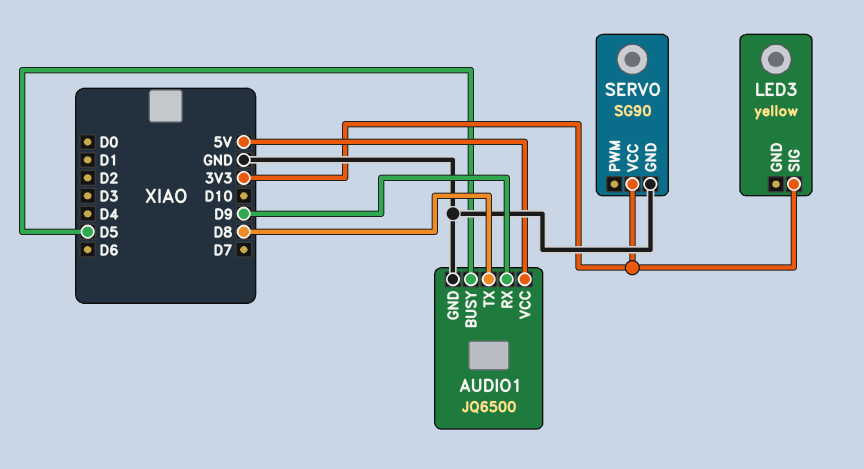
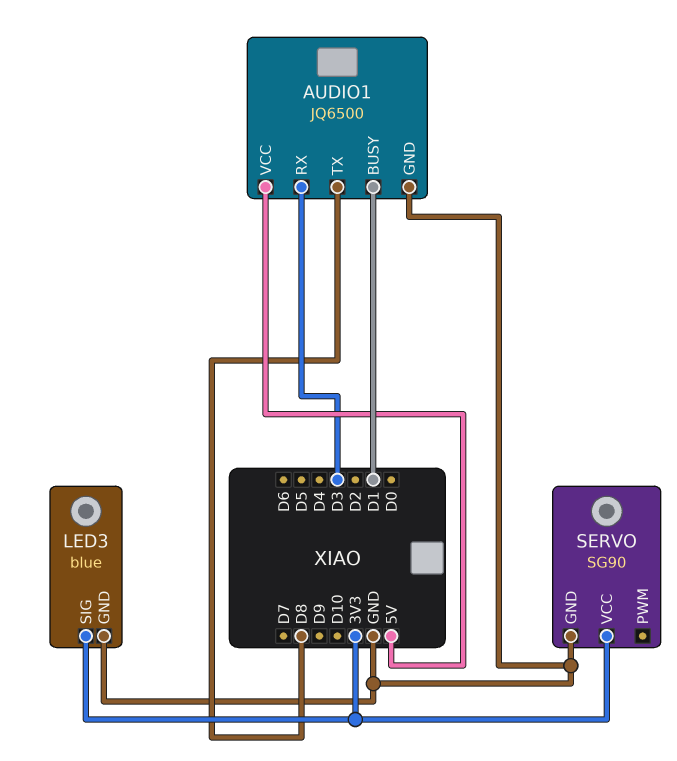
AUDIO1 pin BUSY: D5 -> D1
AUDIO1 pin RX: D9 -> D3
LED3: yellow -> blue
LED3 pin GND: none -> GND

